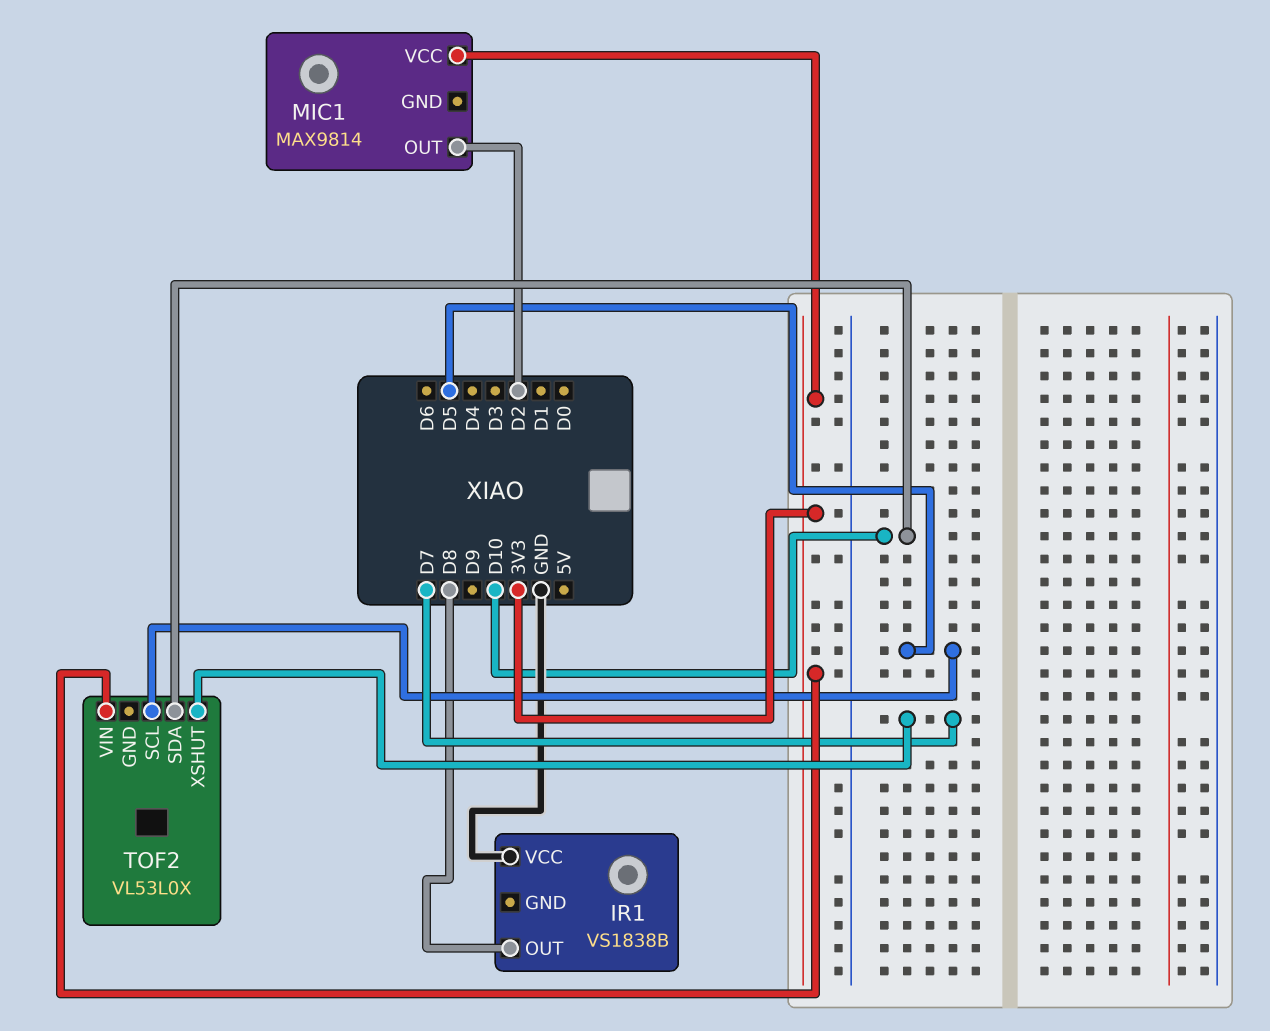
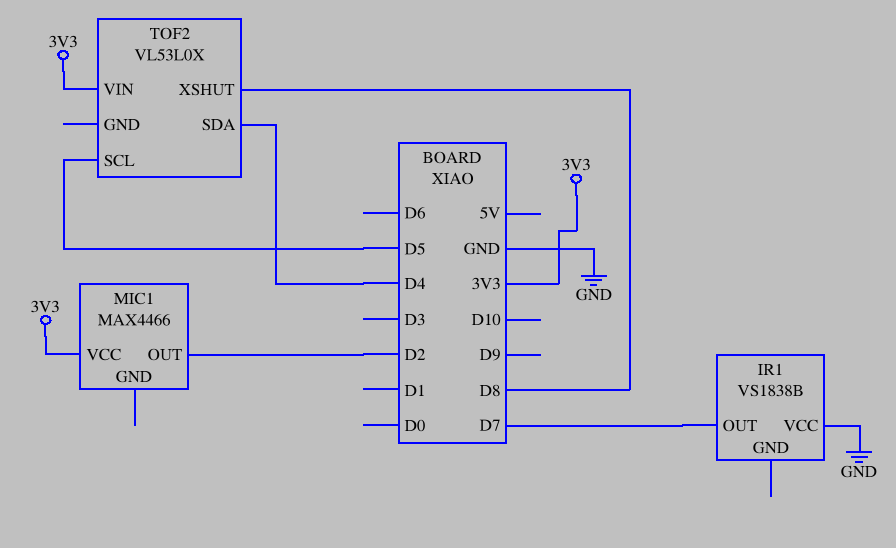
IR1 pin OUT: D8 -> D7
MIC1: MAX9814 -> MAX4466
TOF2 pin SDA: D10 -> D4
TOF2 pin XSHUT: D7 -> D8

